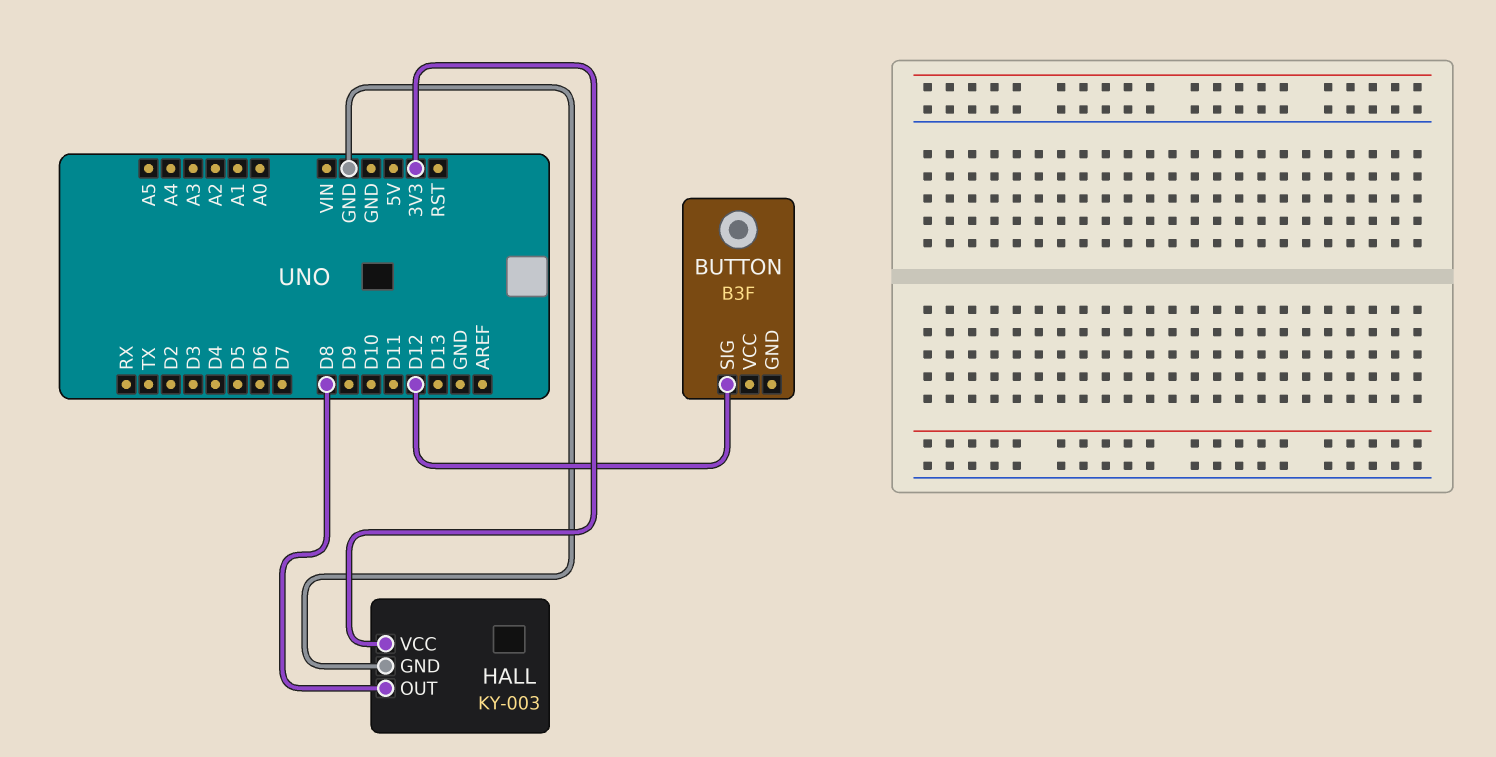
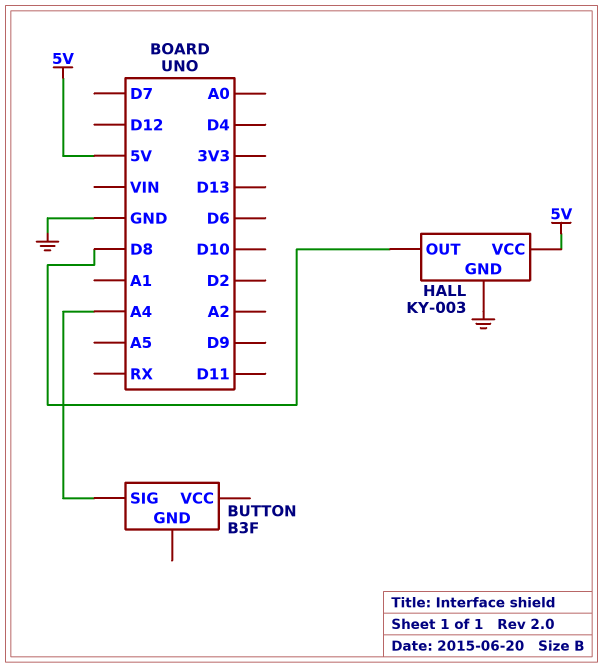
BUTTON pin SIG: D12 -> A4
HALL pin VCC: 3V3 -> 5V

